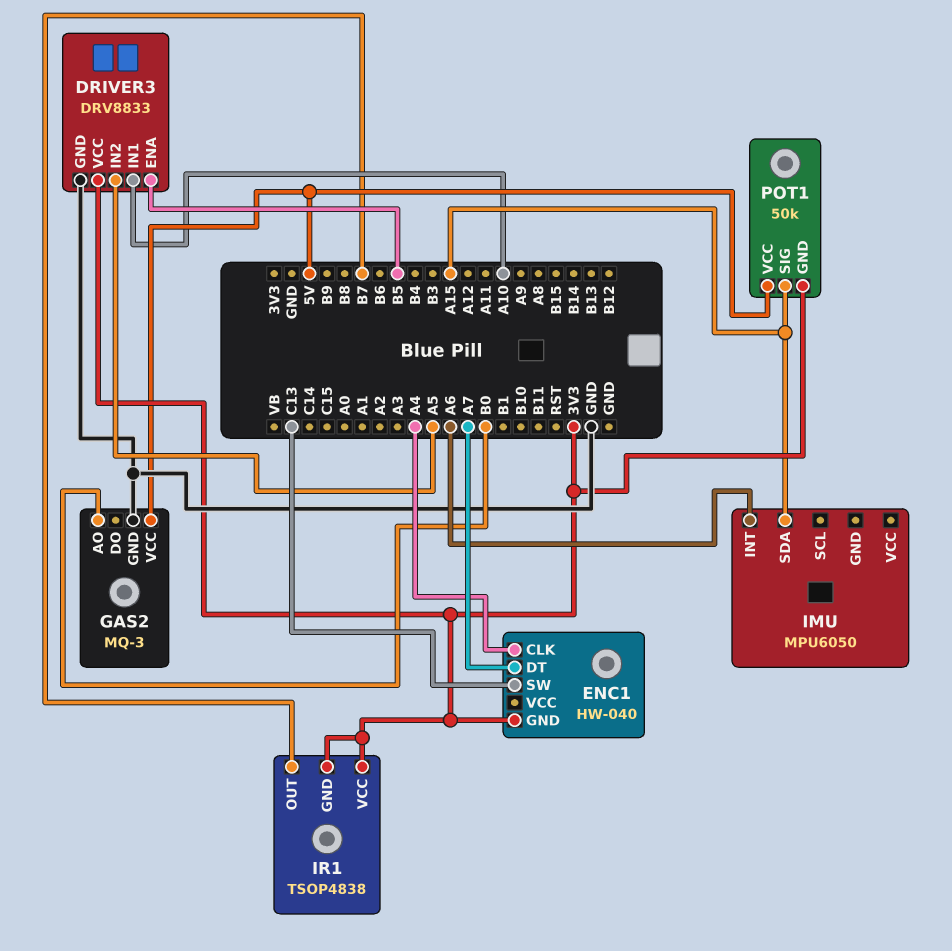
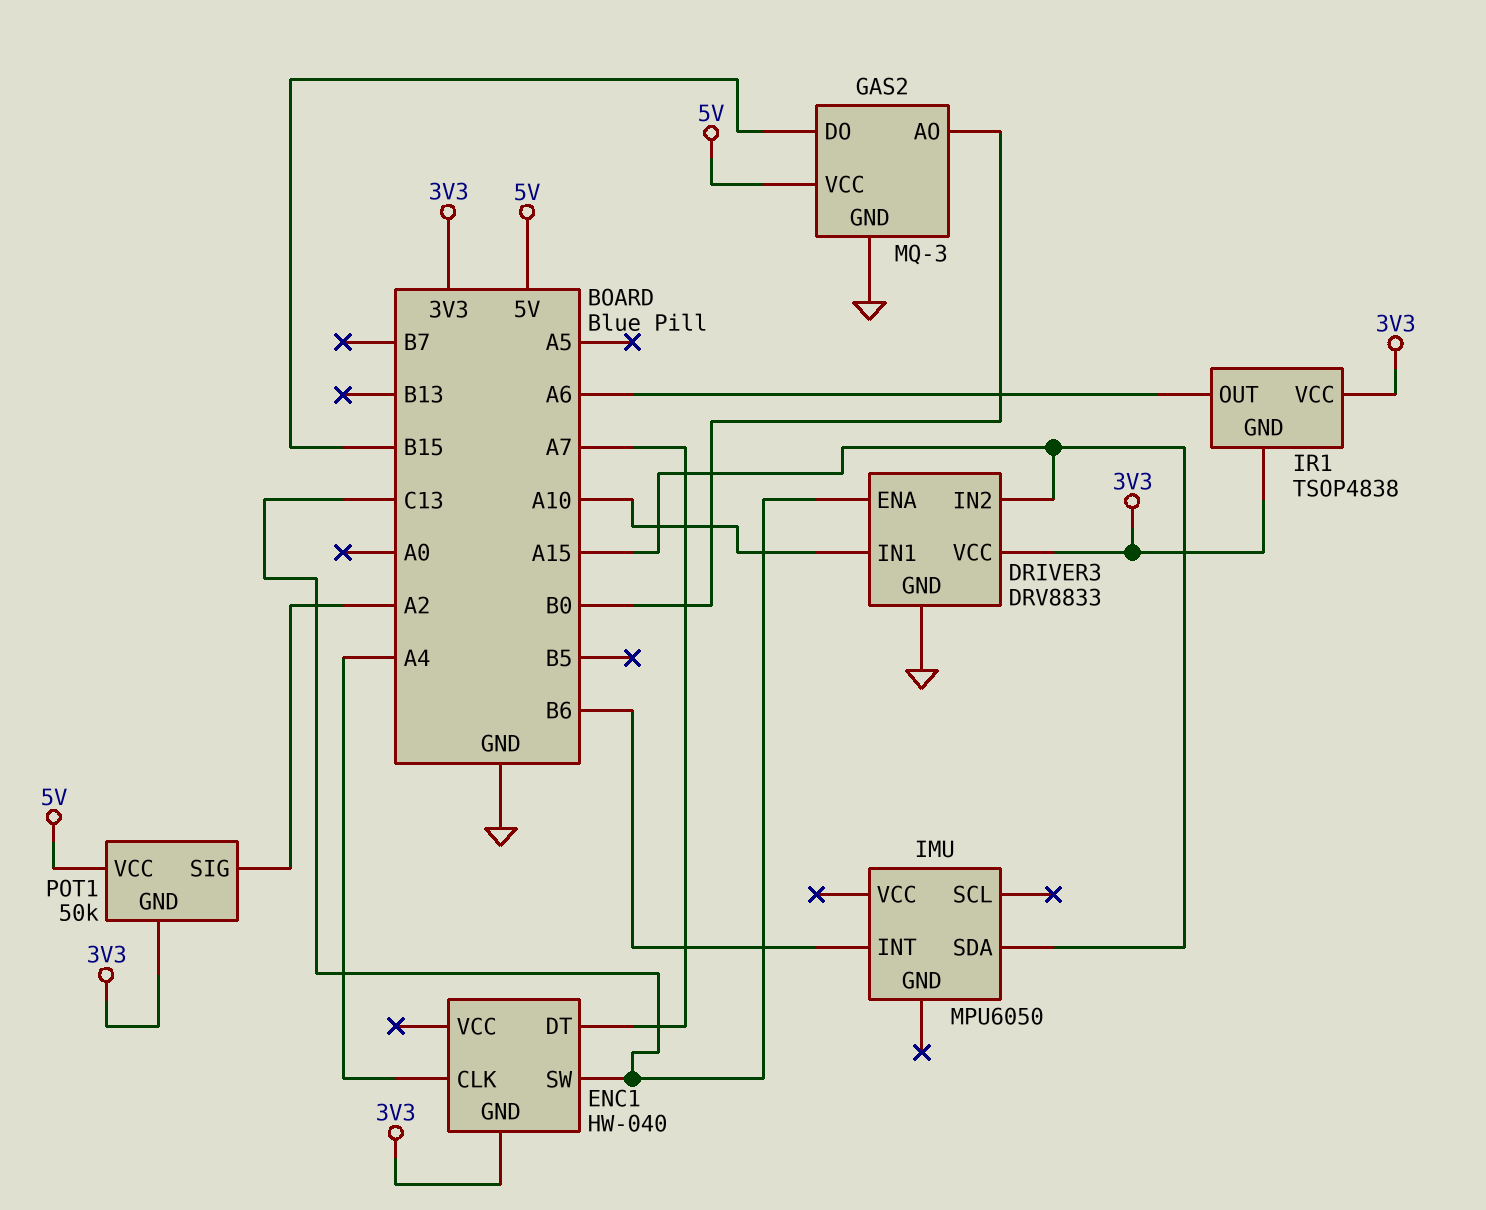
DRIVER3 pin ENA: B5 -> C13
DRIVER3 pin IN2: A5 -> A15
GAS2 pin DO: none -> B15
IMU pin INT: A6 -> B6
IR1 pin OUT: B7 -> A6
POT1 pin SIG: A15 -> A2

